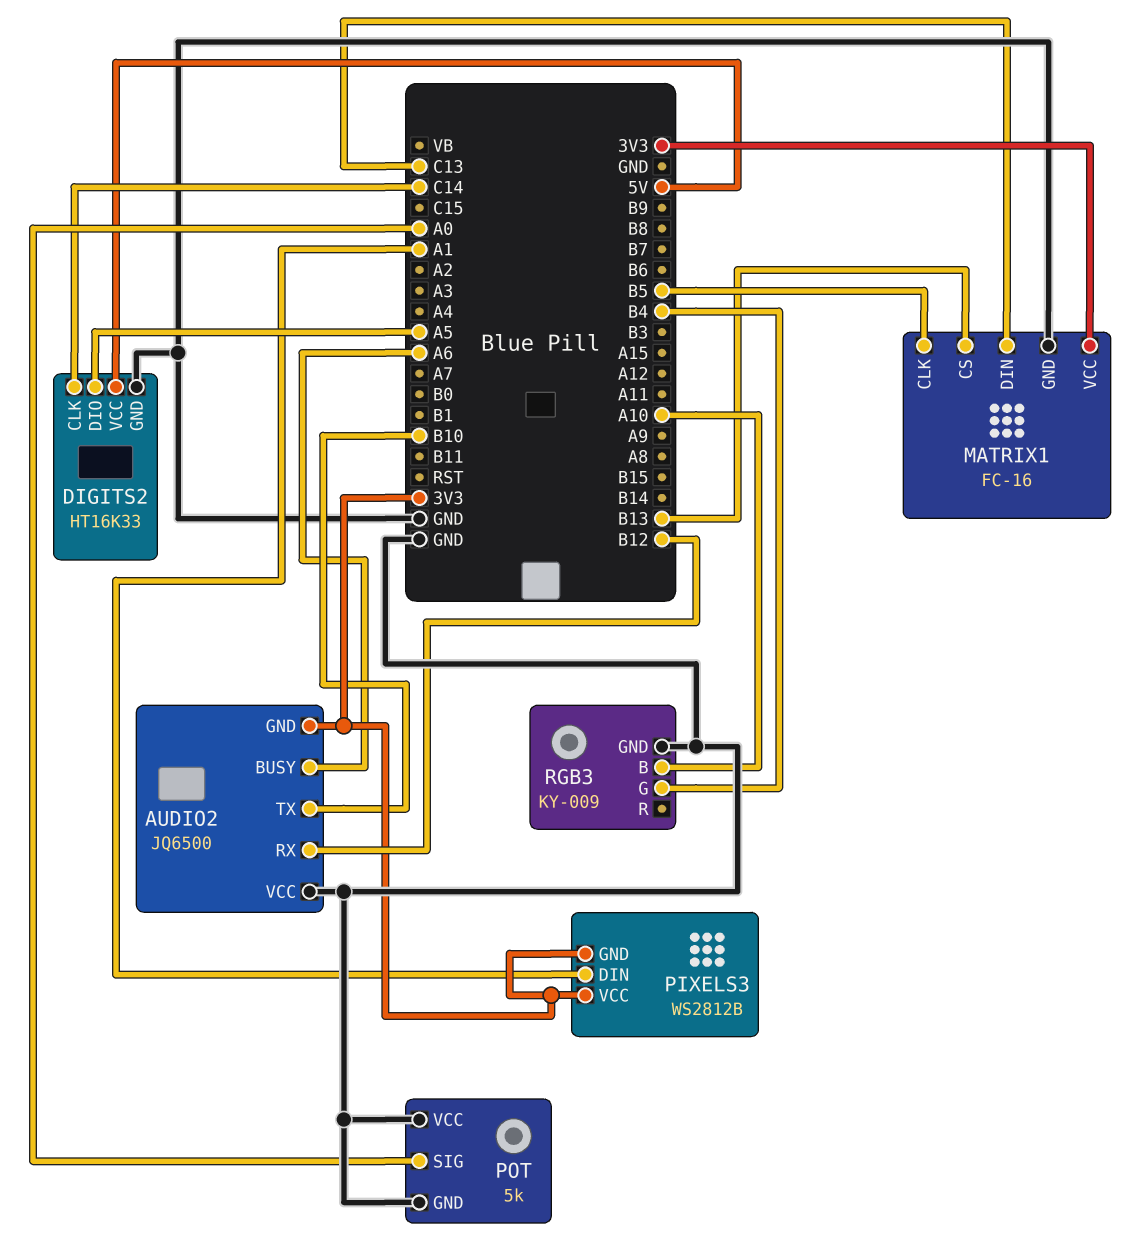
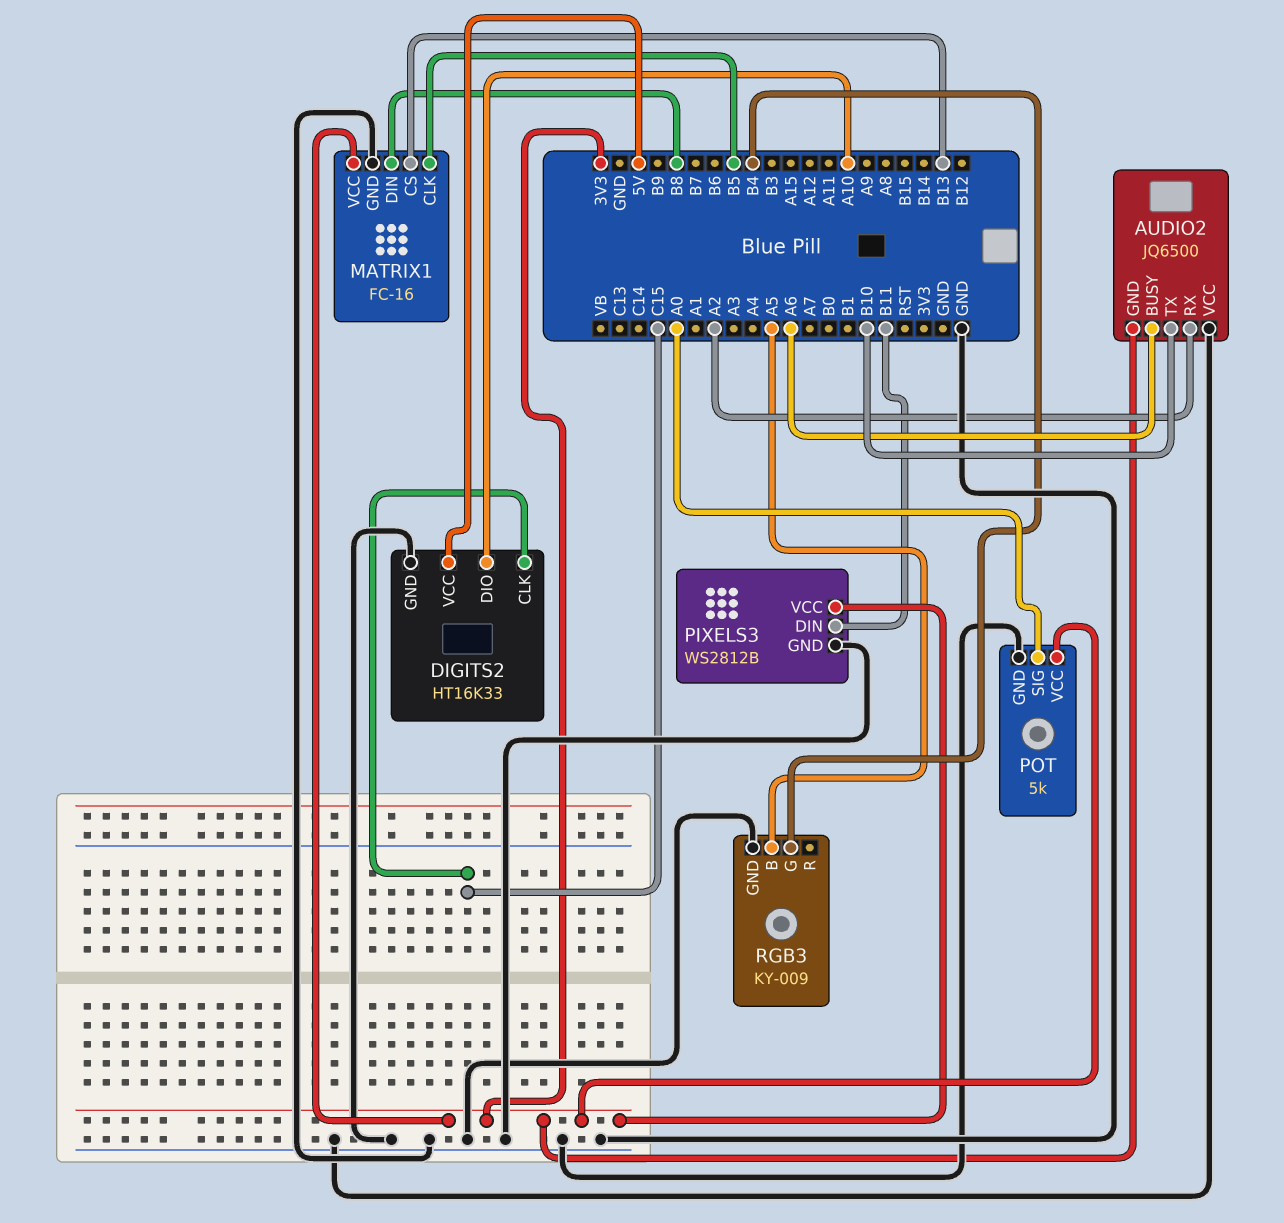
AUDIO2 pin RX: B12 -> A2
DIGITS2 pin CLK: C14 -> C15
DIGITS2 pin DIO: A5 -> A10
MATRIX1 pin DIN: C13 -> B8
PIXELS3 pin DIN: A1 -> B11
PIXELS3 pin GND: 3V3 -> GND
POT pin VCC: GND -> 3V3
RGB3 pin B: A10 -> A5

